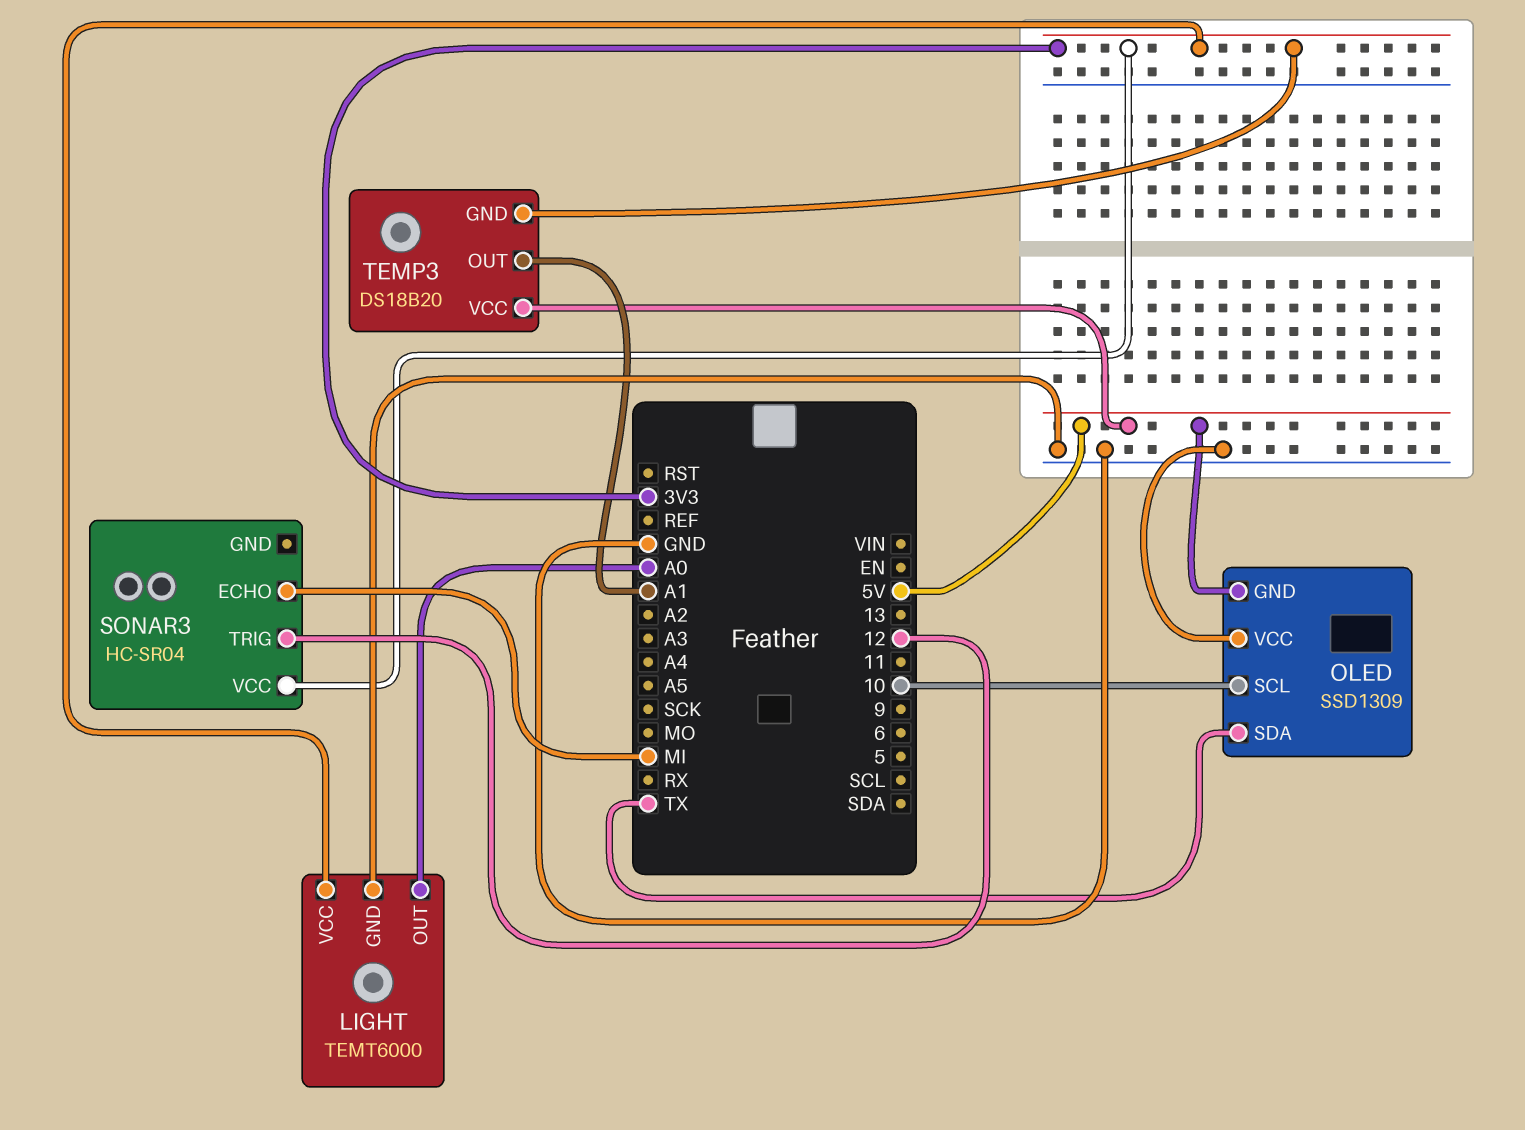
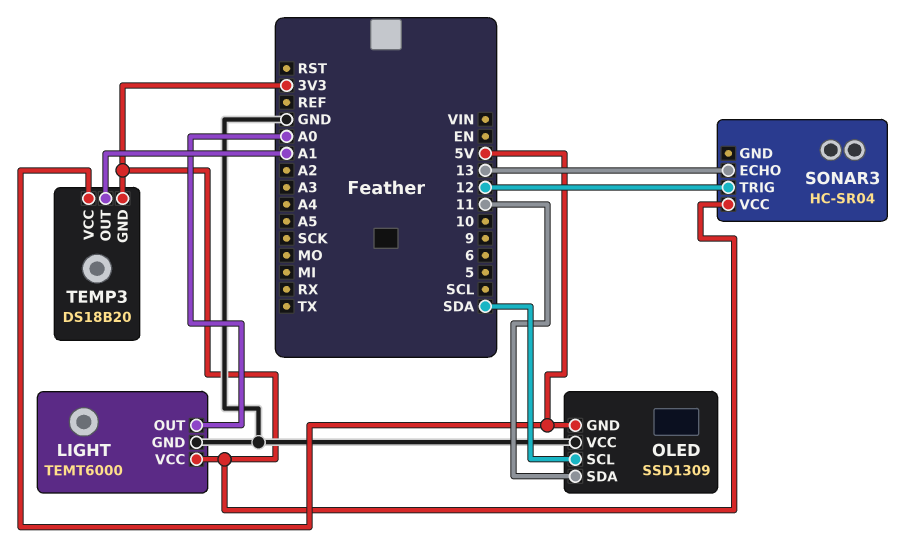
OLED pin SCL: 10 -> SDA
OLED pin SDA: TX -> 11
SONAR3 pin ECHO: MI -> 13

